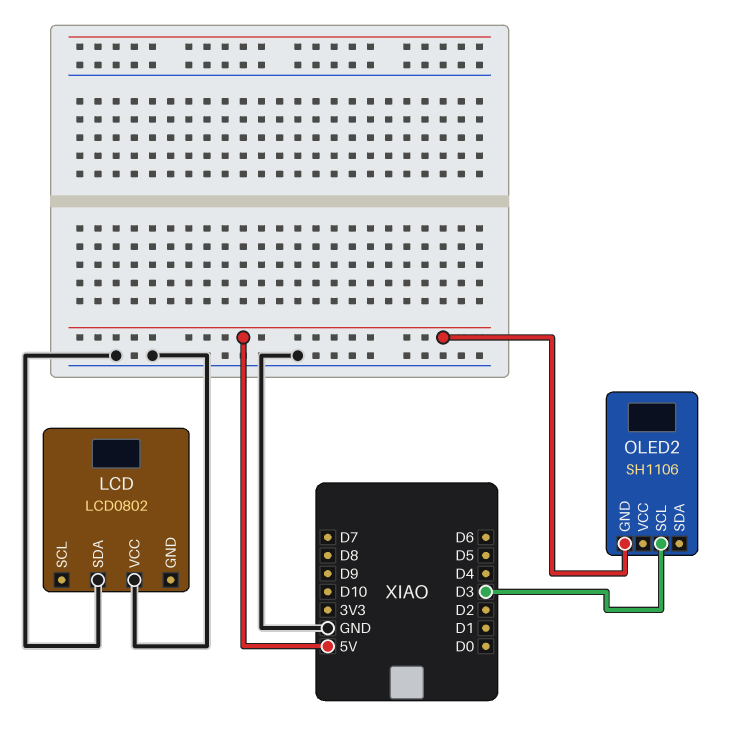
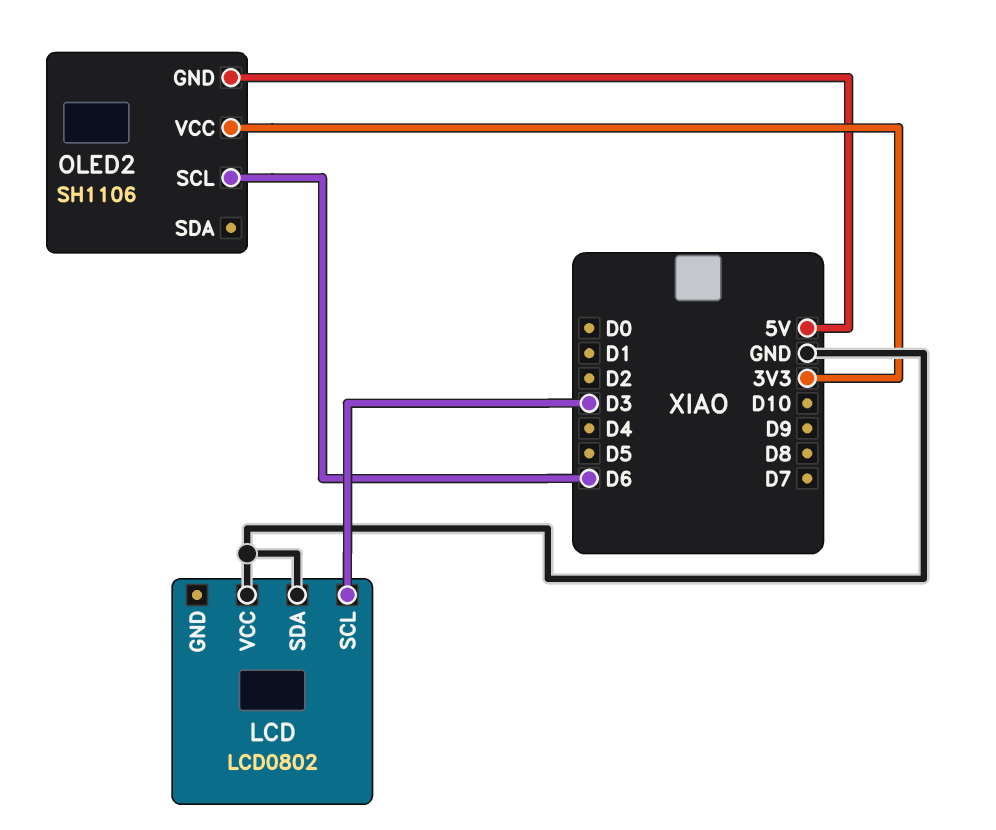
LCD pin SCL: none -> D3
OLED2 pin SCL: D3 -> D6
OLED2 pin VCC: none -> 3V3

